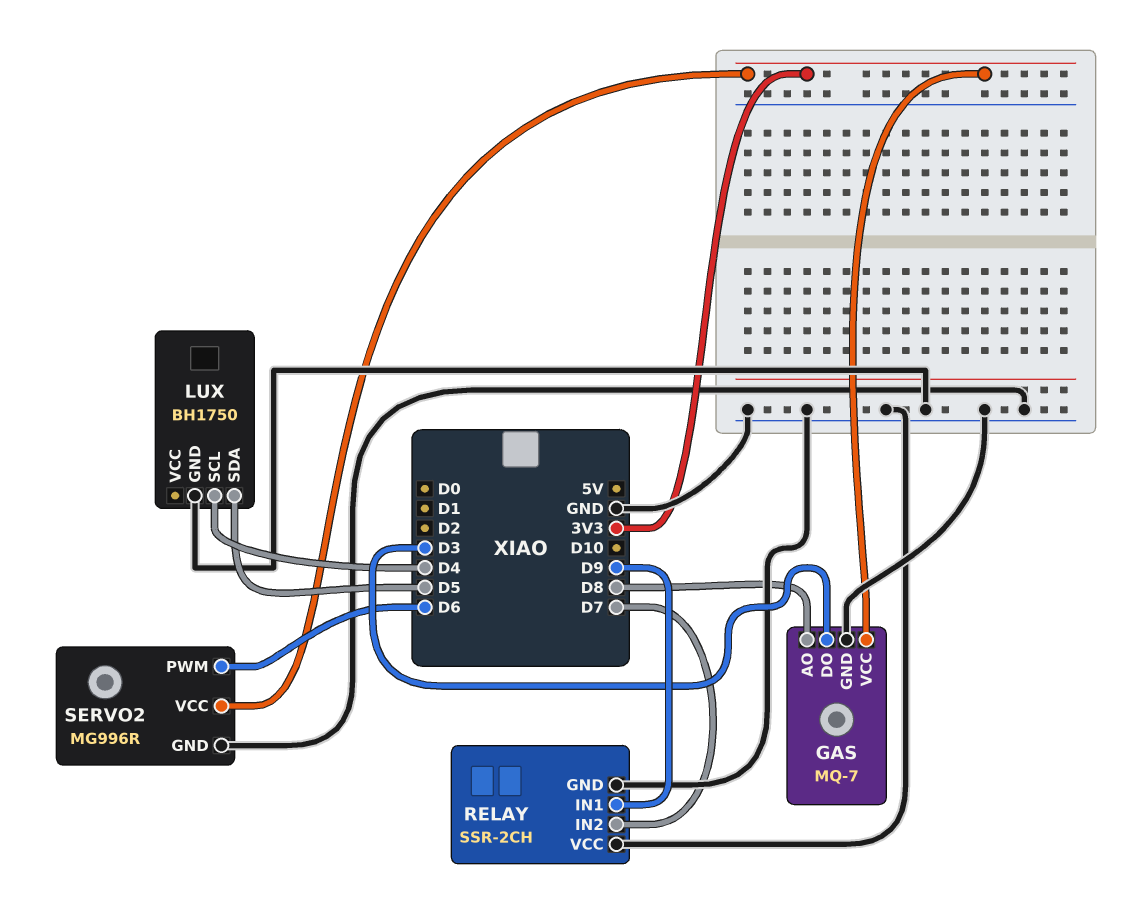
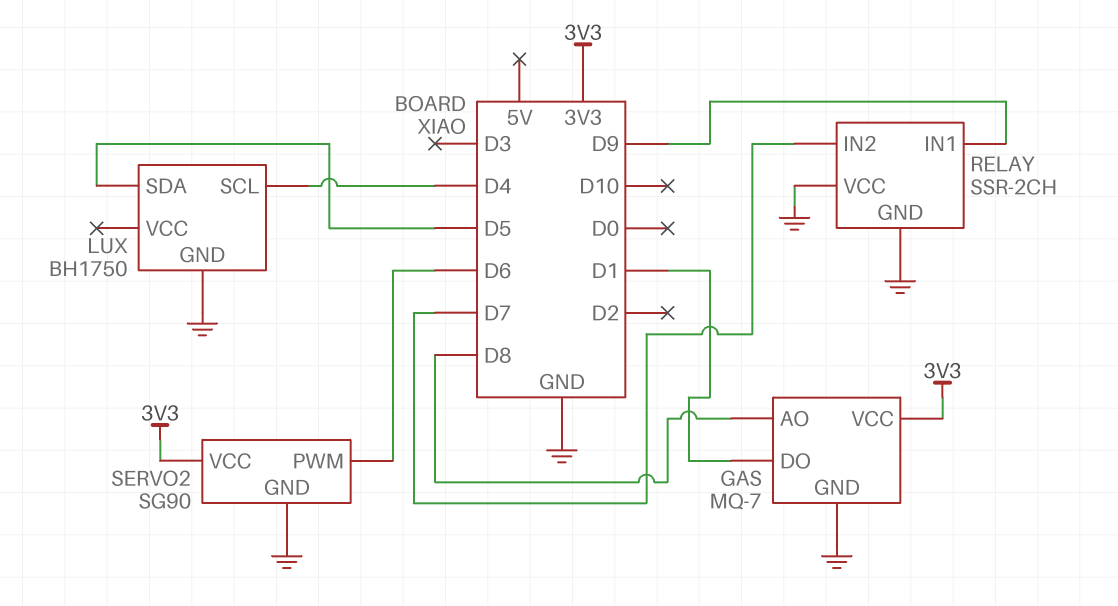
GAS pin DO: D3 -> D1
SERVO2: MG996R -> SG90

